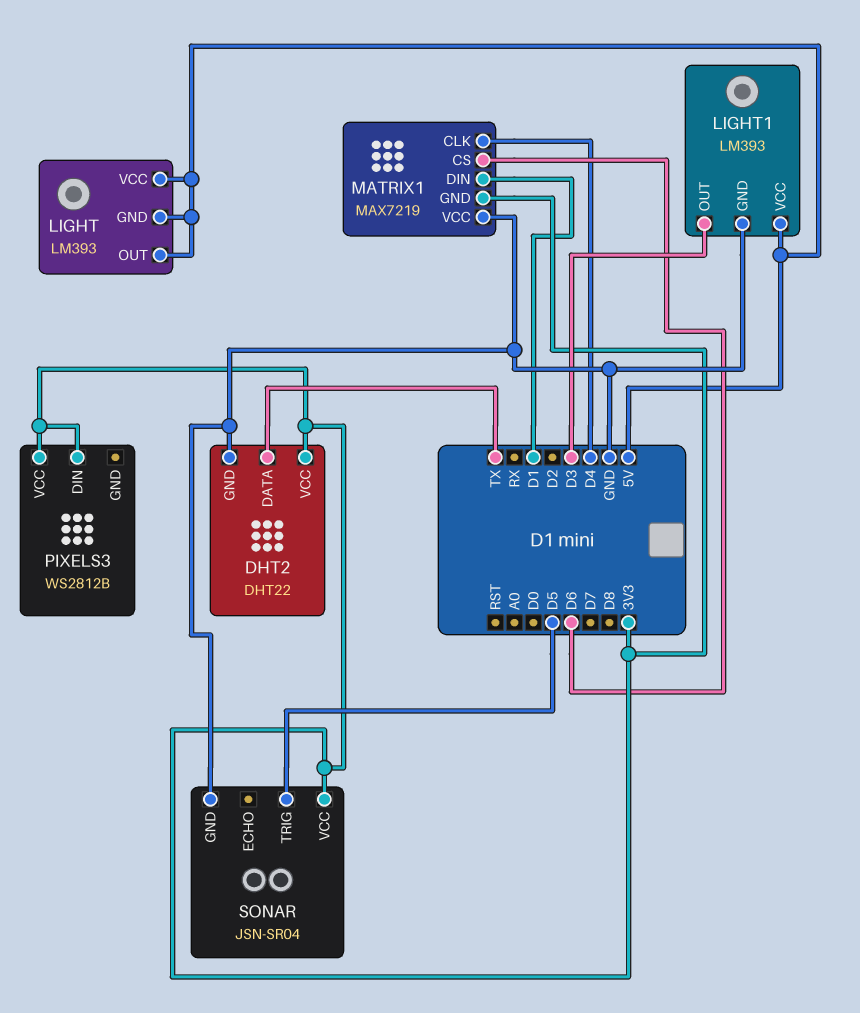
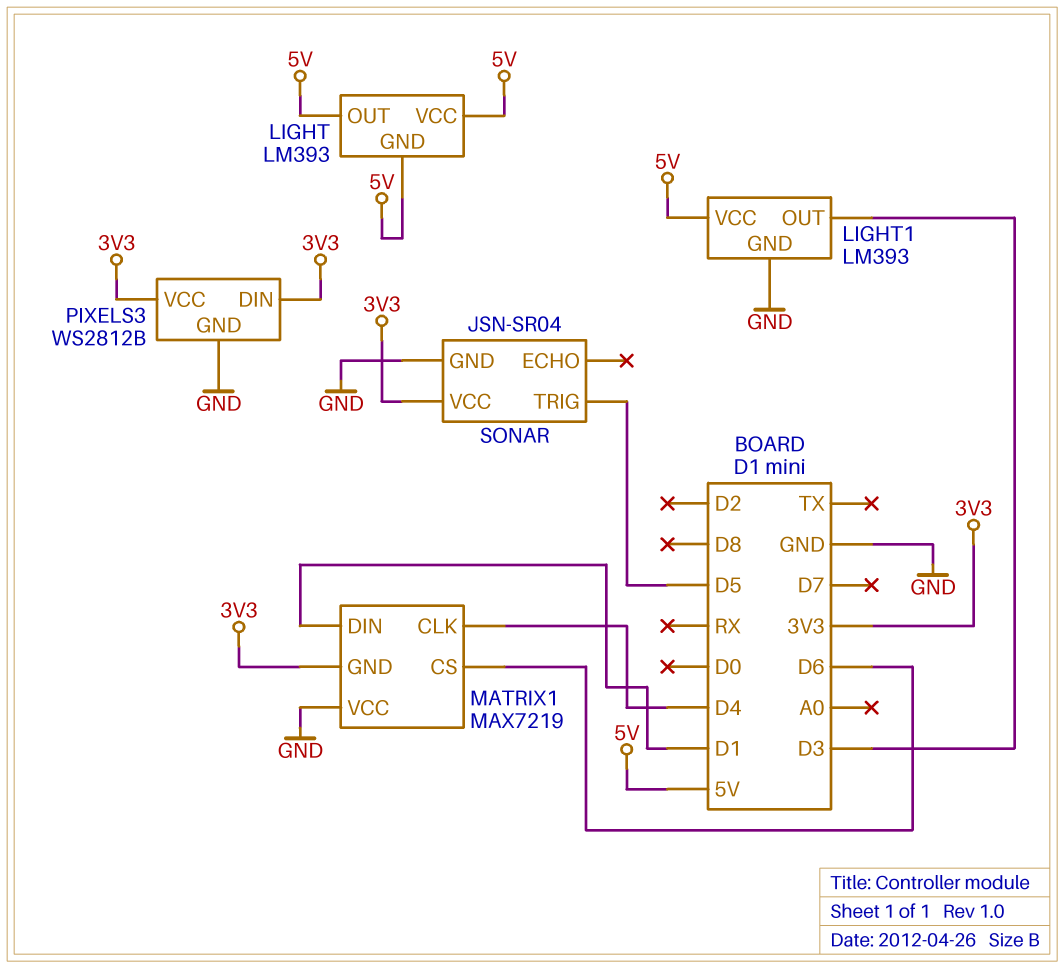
DHT2: DHT22 -> none
DHT2 pin DATA: TX -> none
DHT2 pin GND: GND -> none
DHT2 pin VCC: 3V3 -> none
PIXELS3 pin GND: none -> GND

